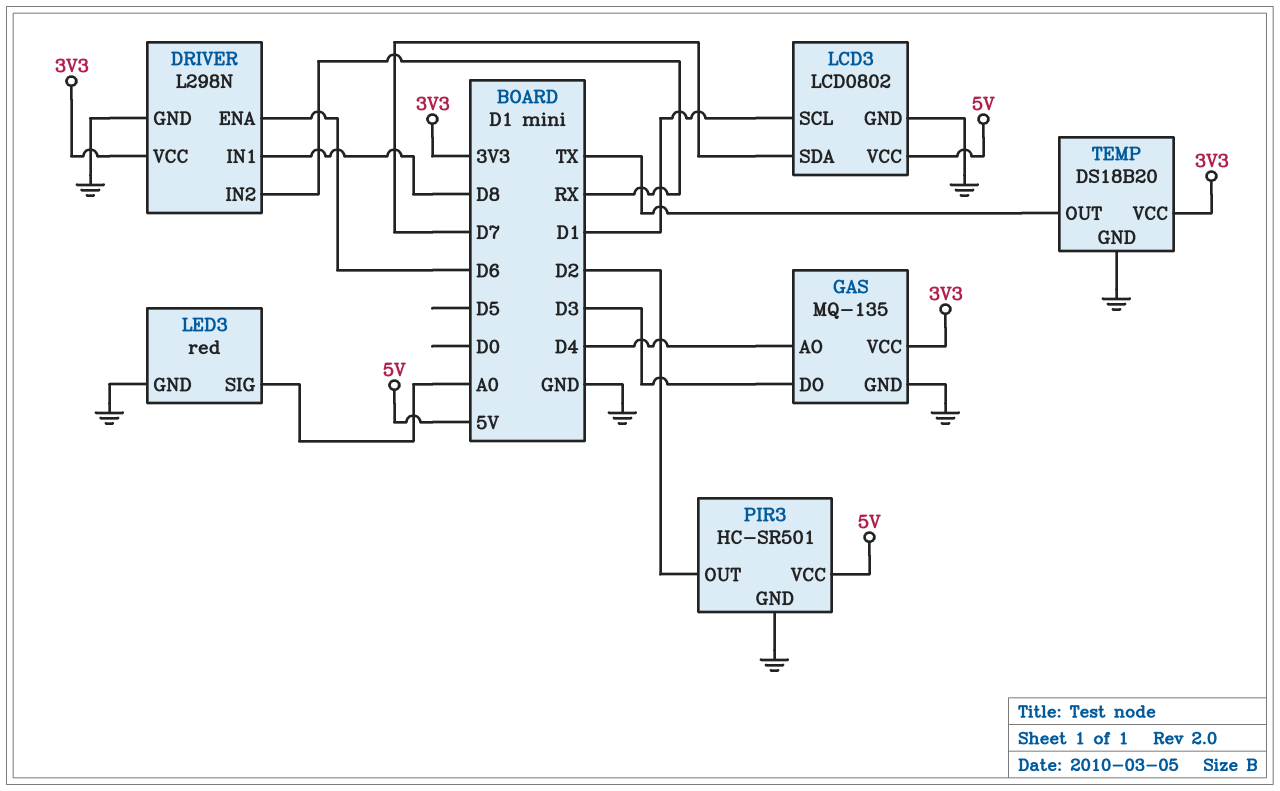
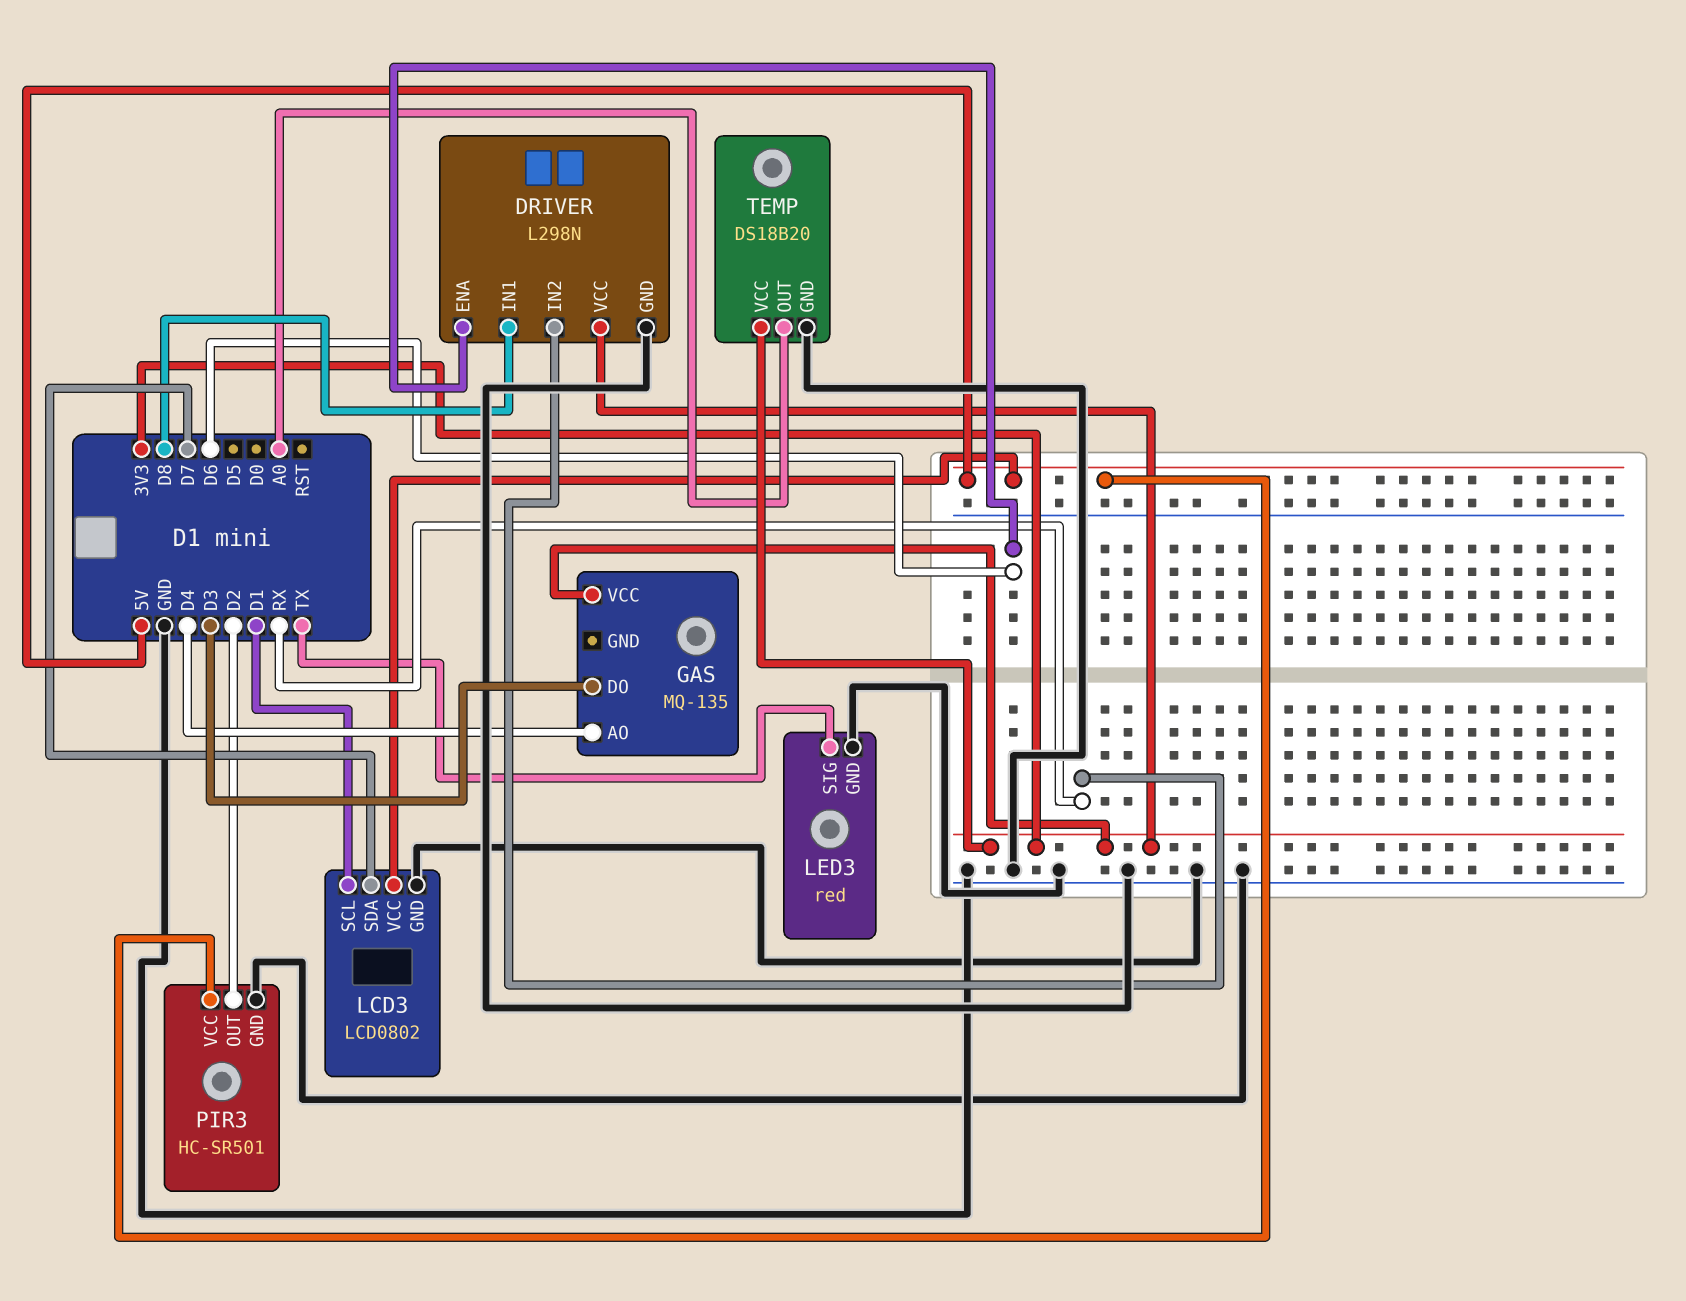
GAS pin GND: GND -> none
LED3 pin SIG: A0 -> TX
TEMP pin OUT: TX -> A0

